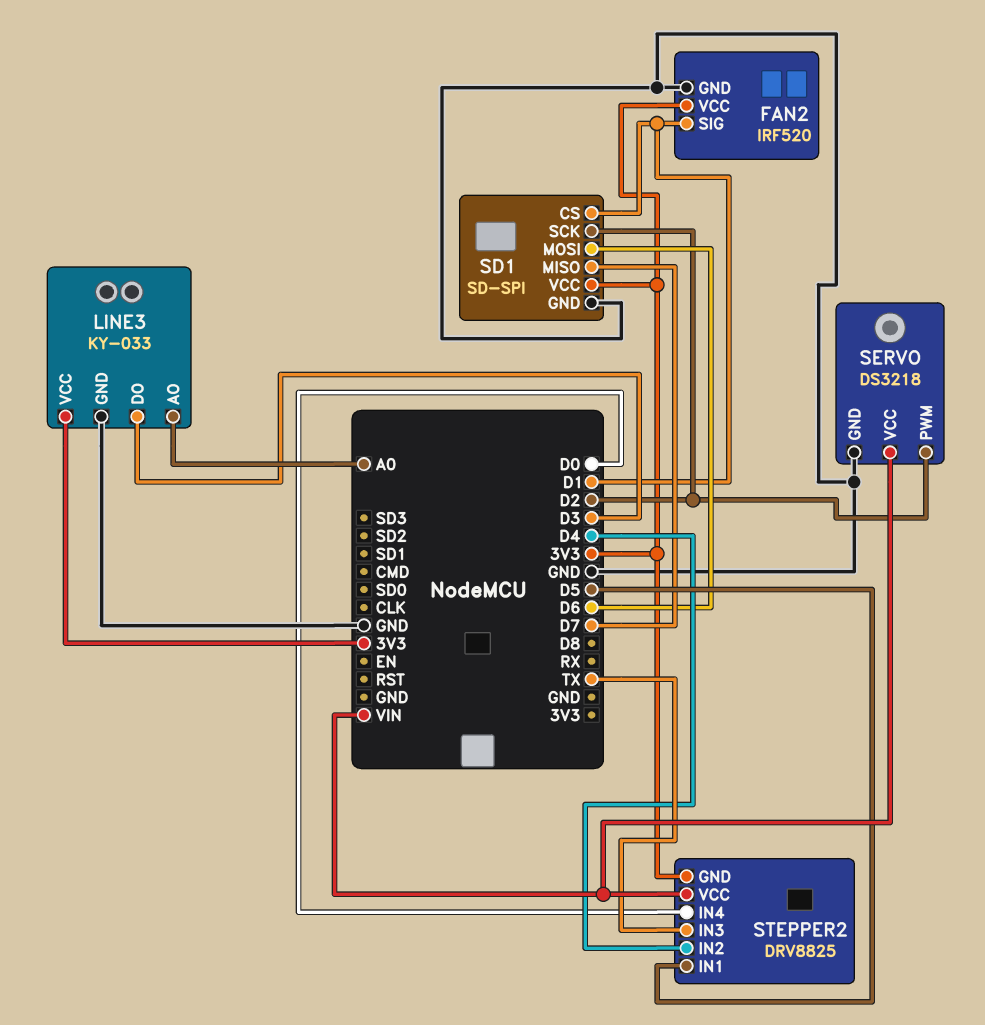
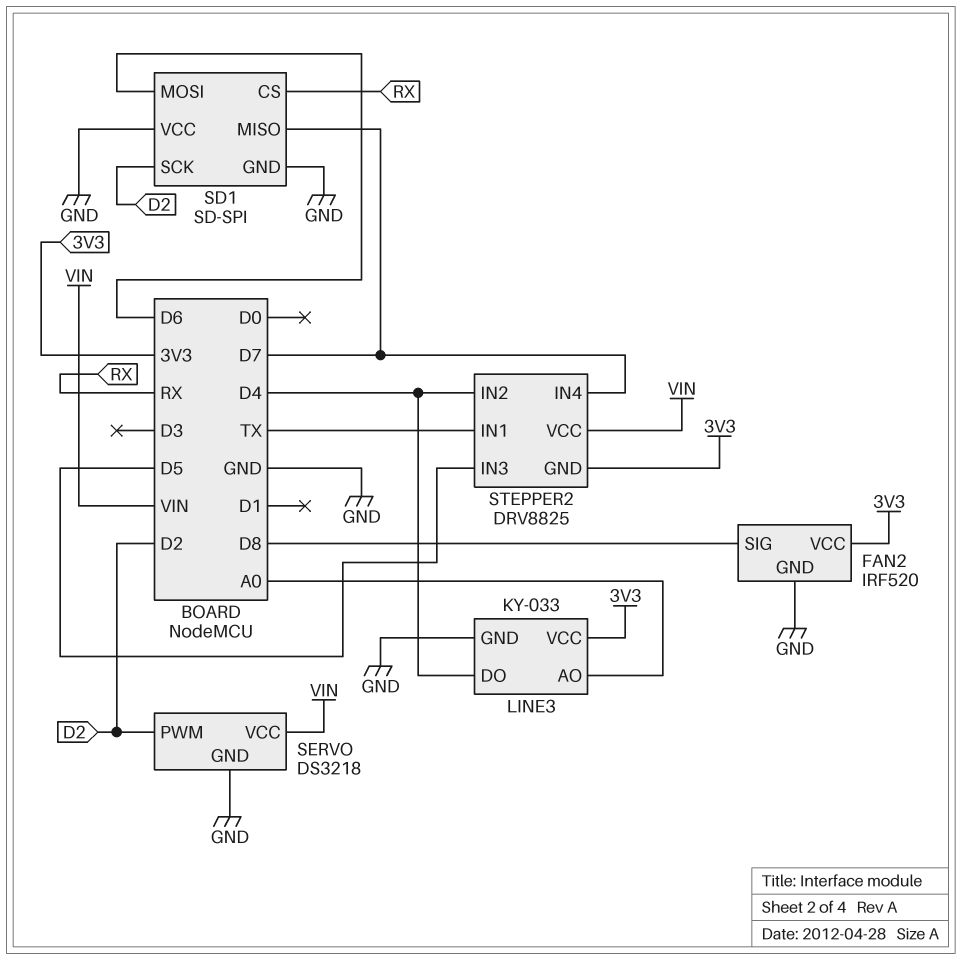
FAN2 pin SIG: D1 -> D8
LINE3 pin DO: D3 -> D4
SD1 pin CS: D1 -> RX
SD1 pin VCC: 3V3 -> GND
STEPPER2 pin IN1: D5 -> TX
STEPPER2 pin IN3: TX -> D5
STEPPER2 pin IN4: D0 -> D7

